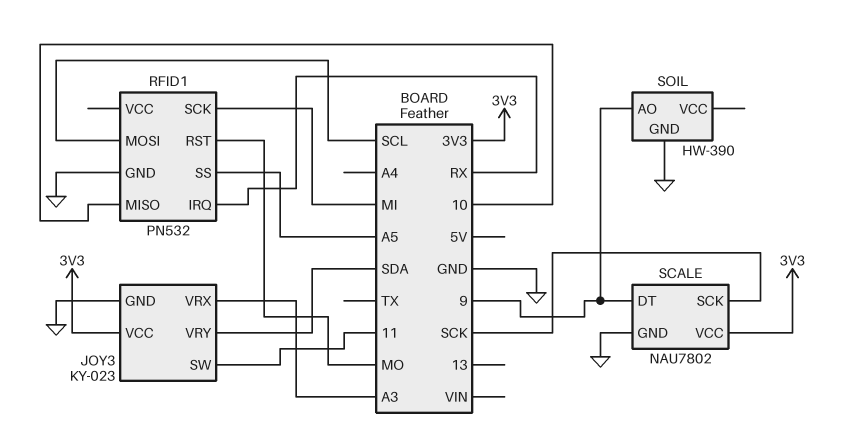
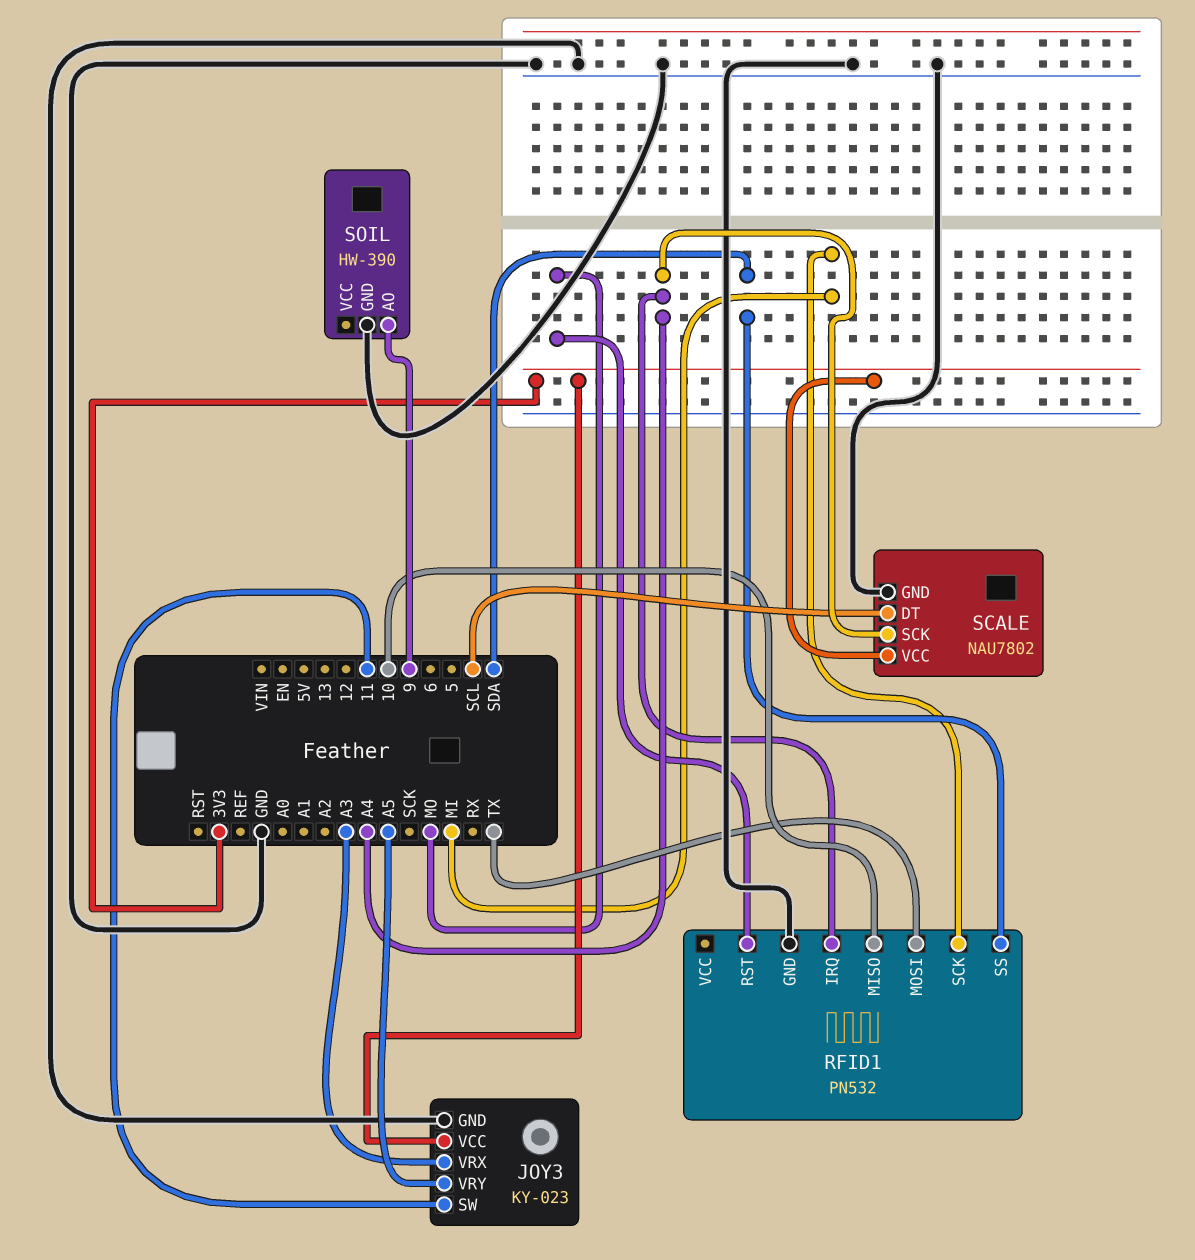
JOY3 pin VRY: SDA -> A5
RFID1 pin IRQ: RX -> A4
RFID1 pin MOSI: SCL -> TX
RFID1 pin SS: A5 -> SDA
SCALE pin DT: 9 -> SCL
SCALE pin SCK: SCK -> A4

